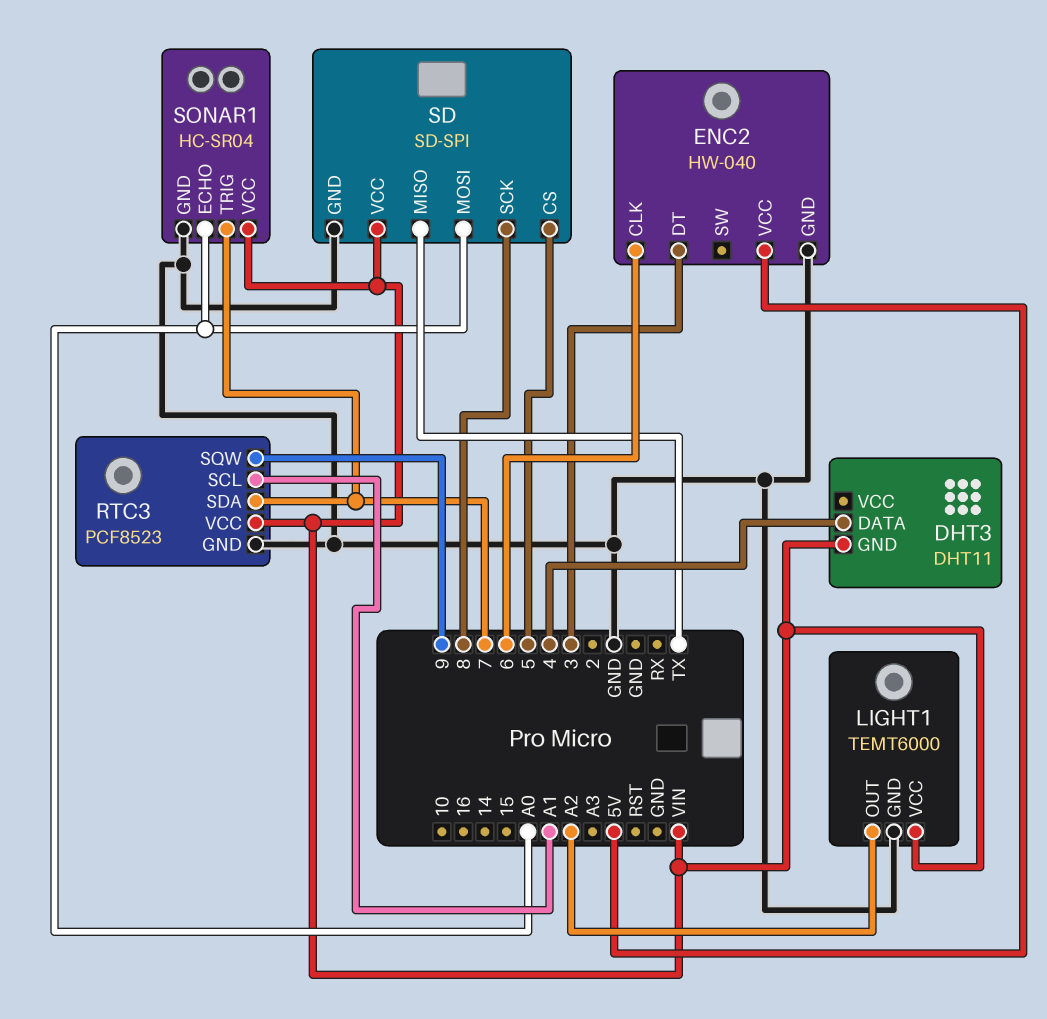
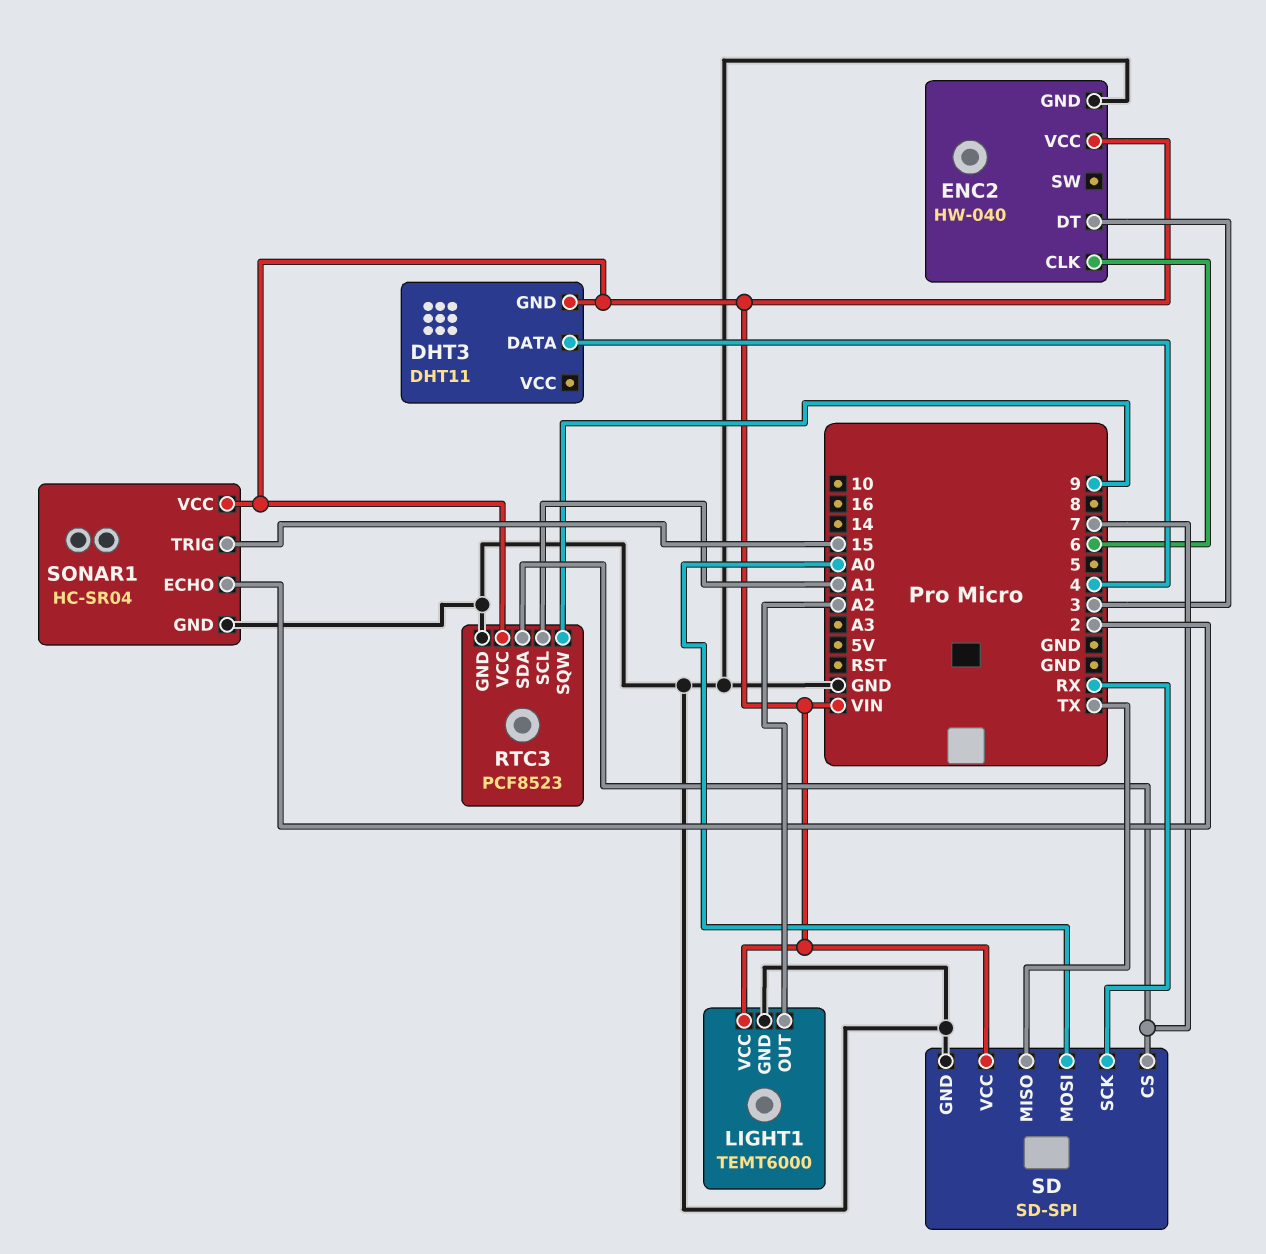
ENC2 pin VCC: 5V -> VIN
SD pin CS: 5 -> 7
SD pin SCK: 8 -> RX
SONAR1 pin ECHO: A0 -> 2
SONAR1 pin TRIG: 7 -> 15

